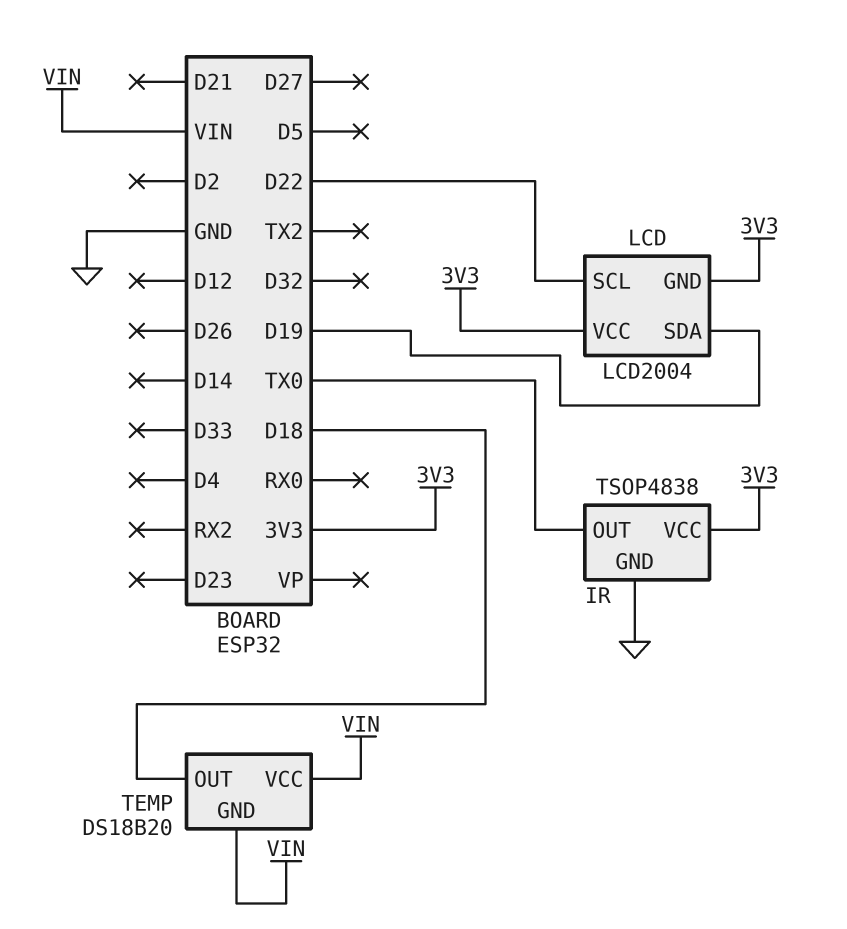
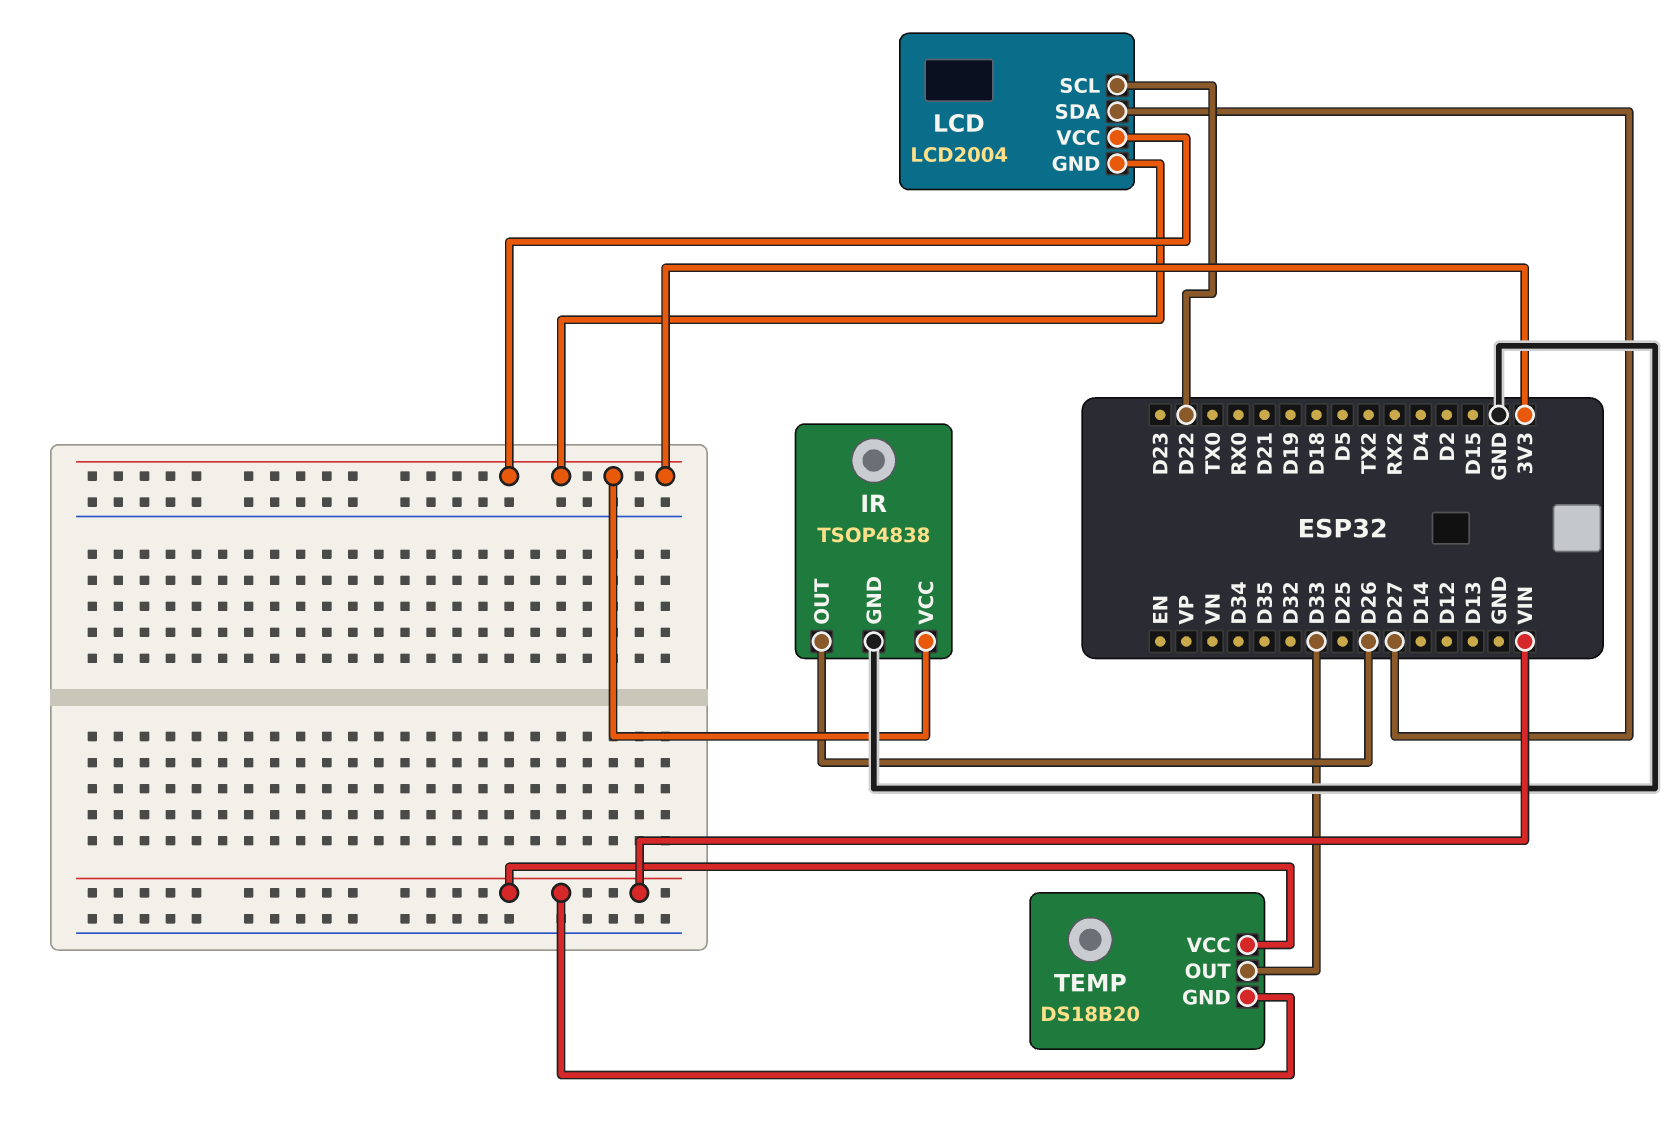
IR pin OUT: TX0 -> D26
LCD pin SDA: D19 -> D27
TEMP pin OUT: D18 -> D33

